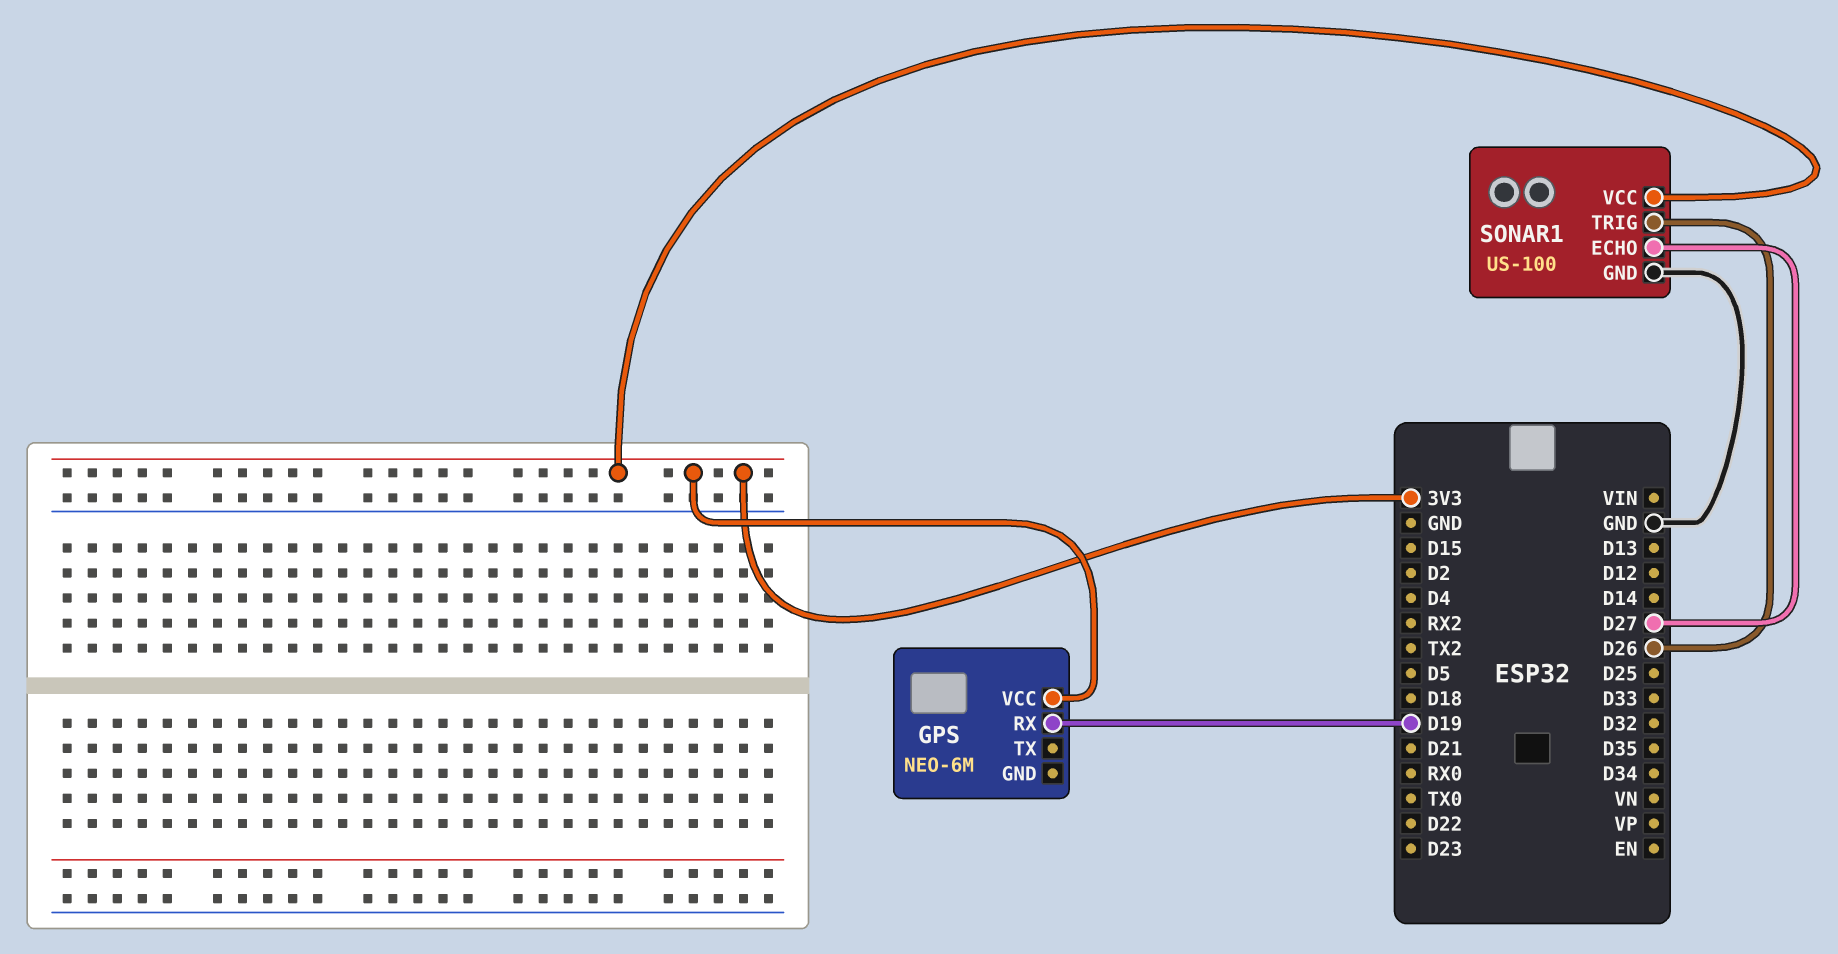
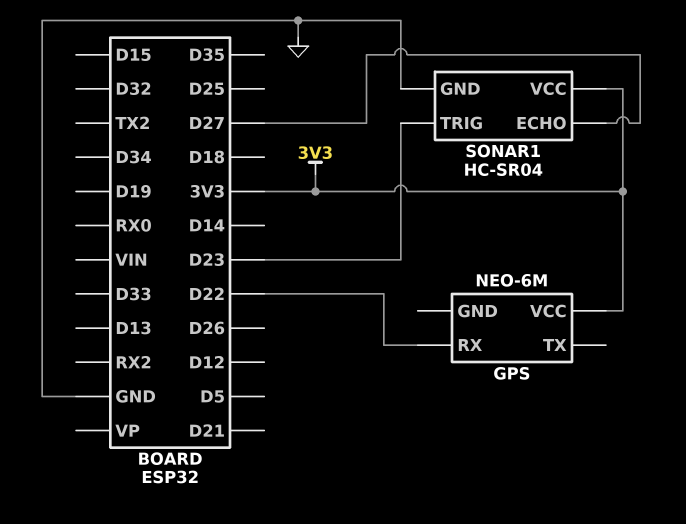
GPS pin RX: D19 -> D22
SONAR1: US-100 -> HC-SR04
SONAR1 pin TRIG: D26 -> D23

